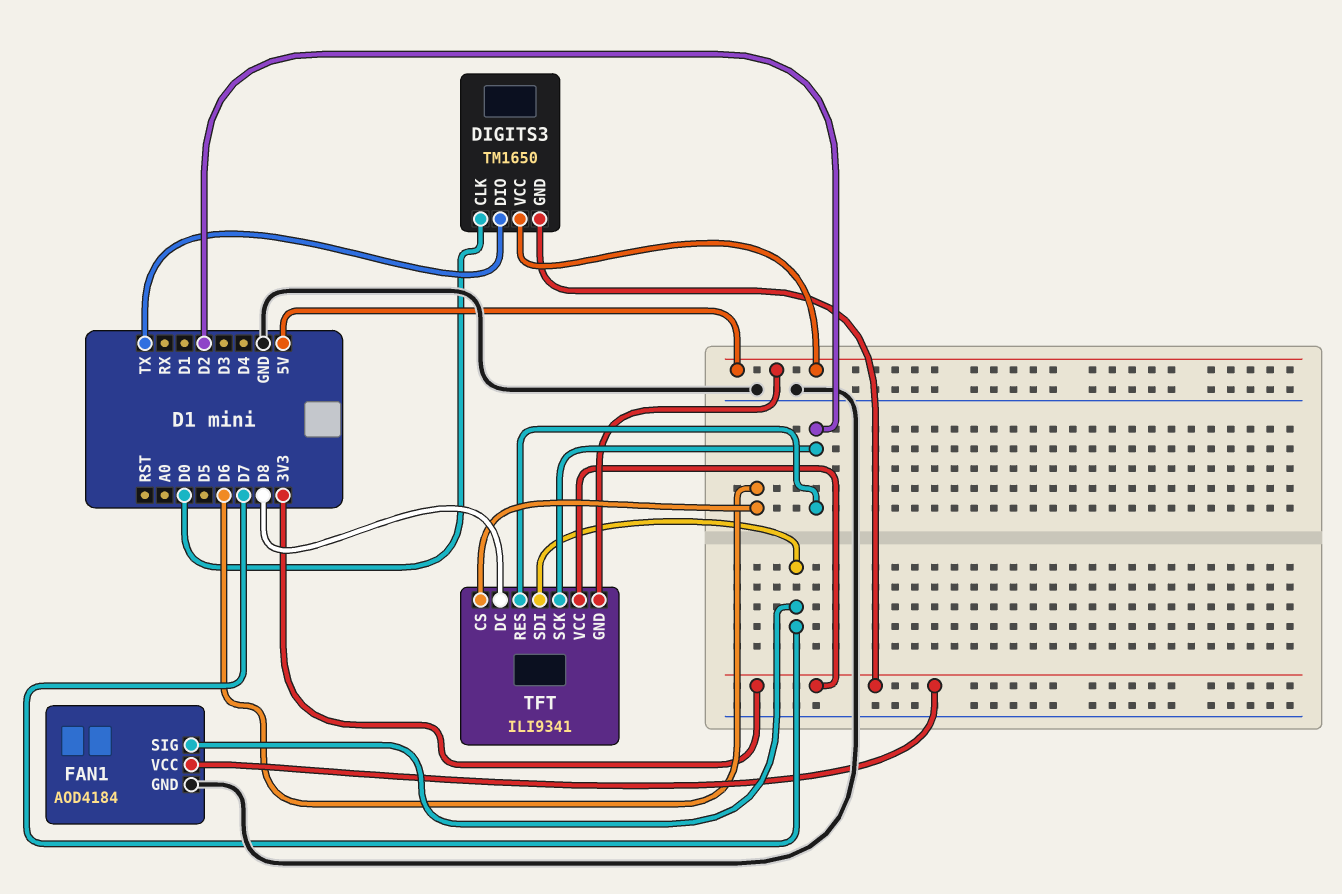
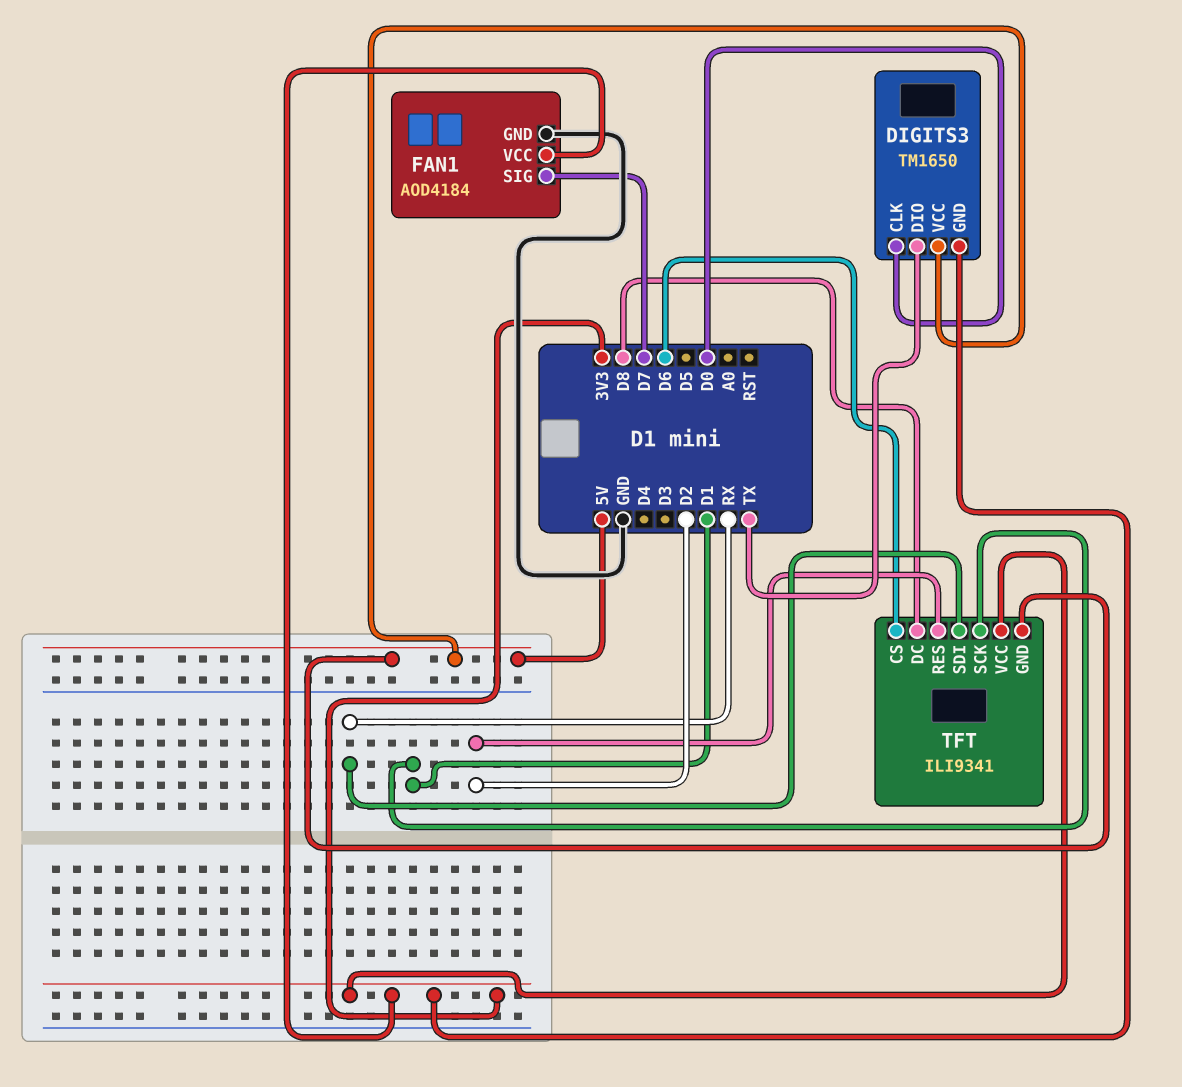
TFT pin SCK: D2 -> D1
TFT pin SDI: D7 -> RX

